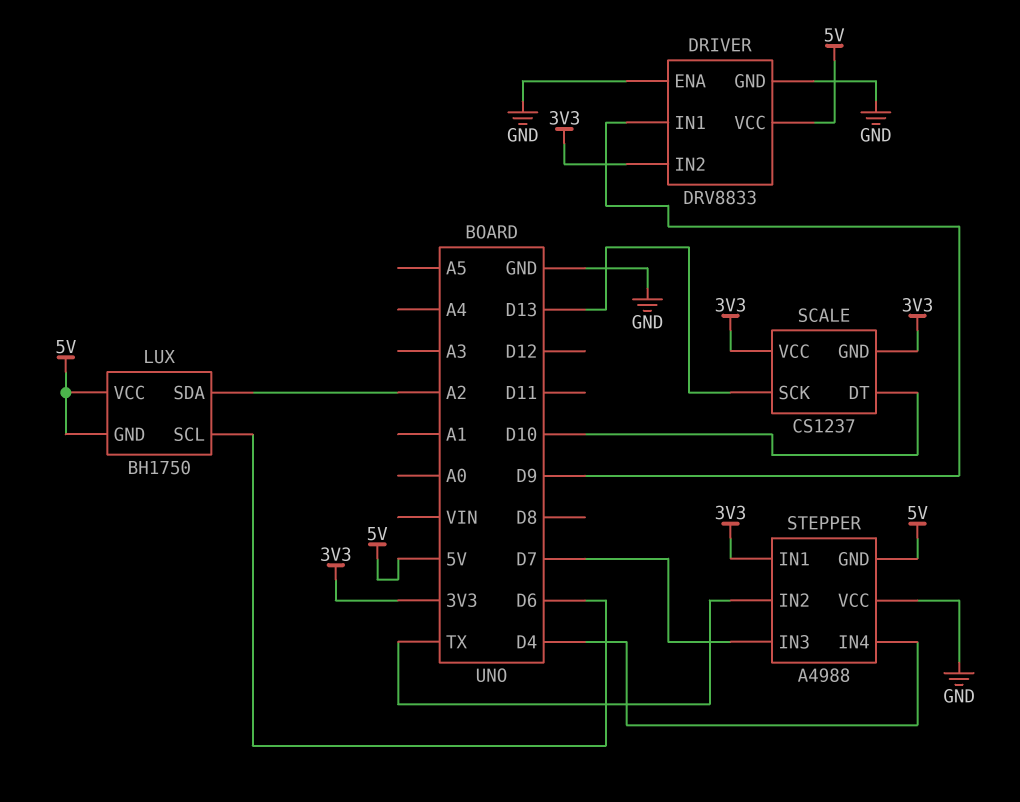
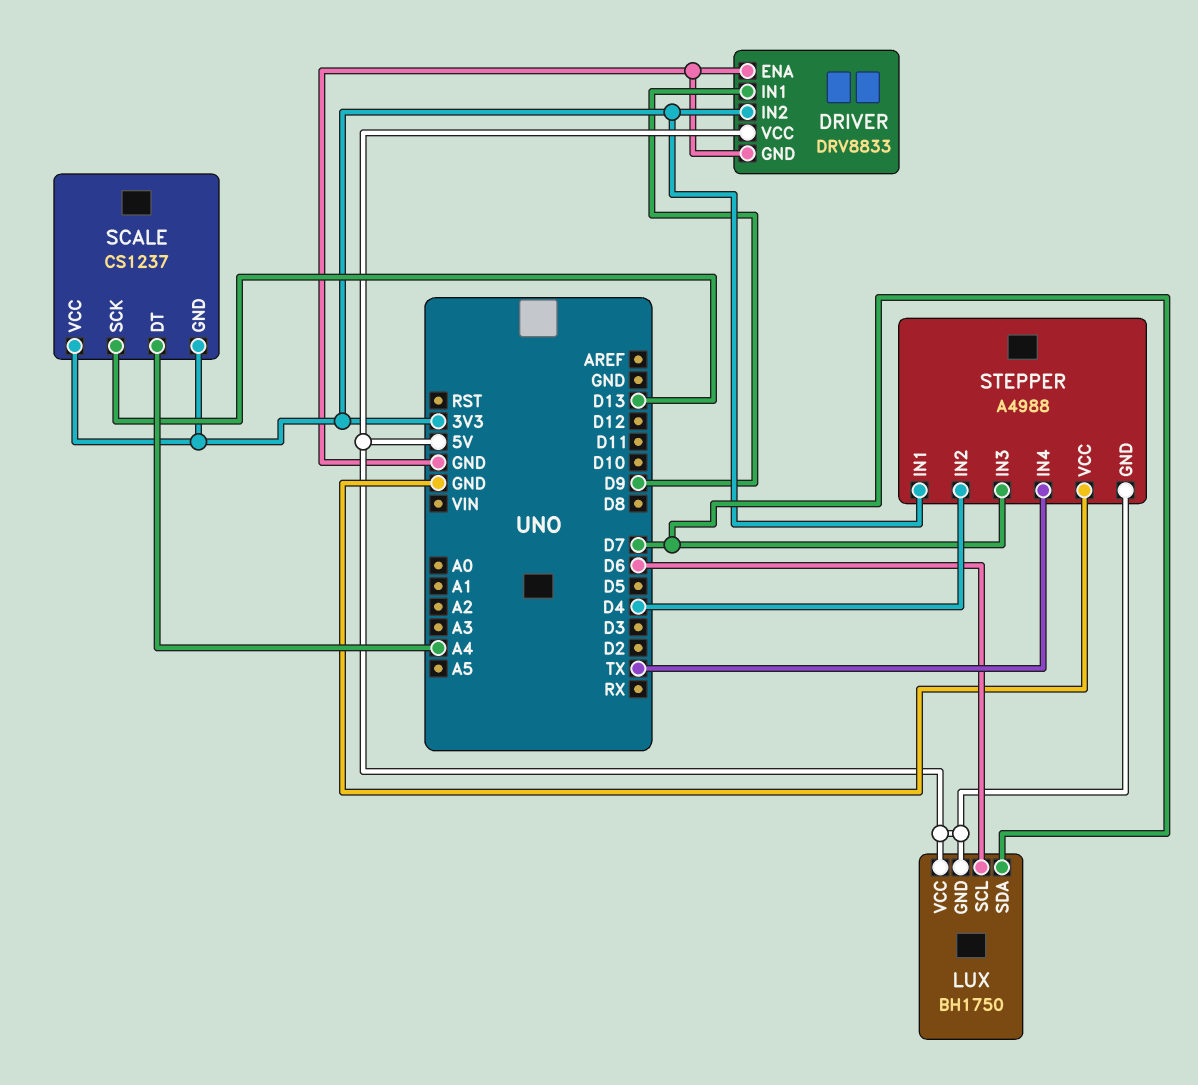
LUX pin SDA: A2 -> D7
SCALE pin DT: D10 -> A4
STEPPER pin IN2: TX -> D4
STEPPER pin IN4: D4 -> TX

